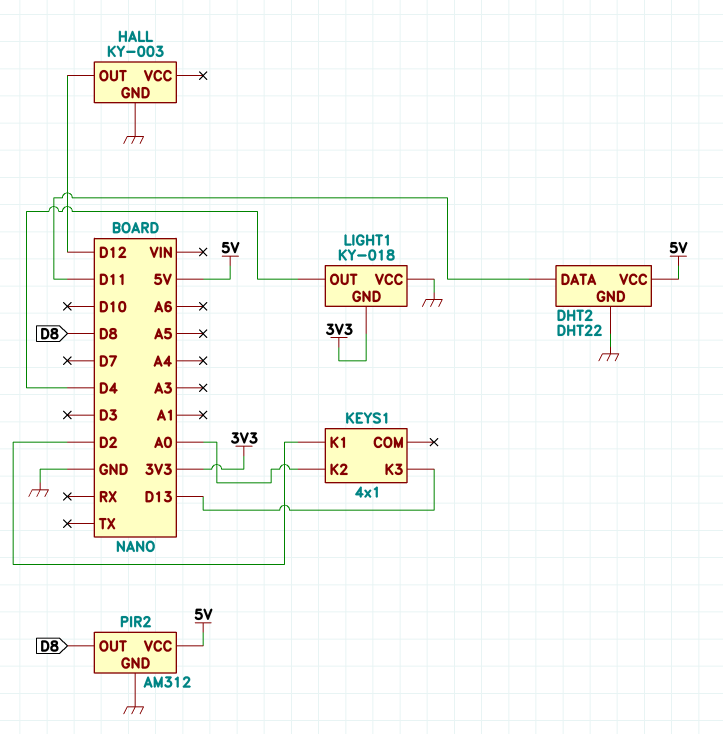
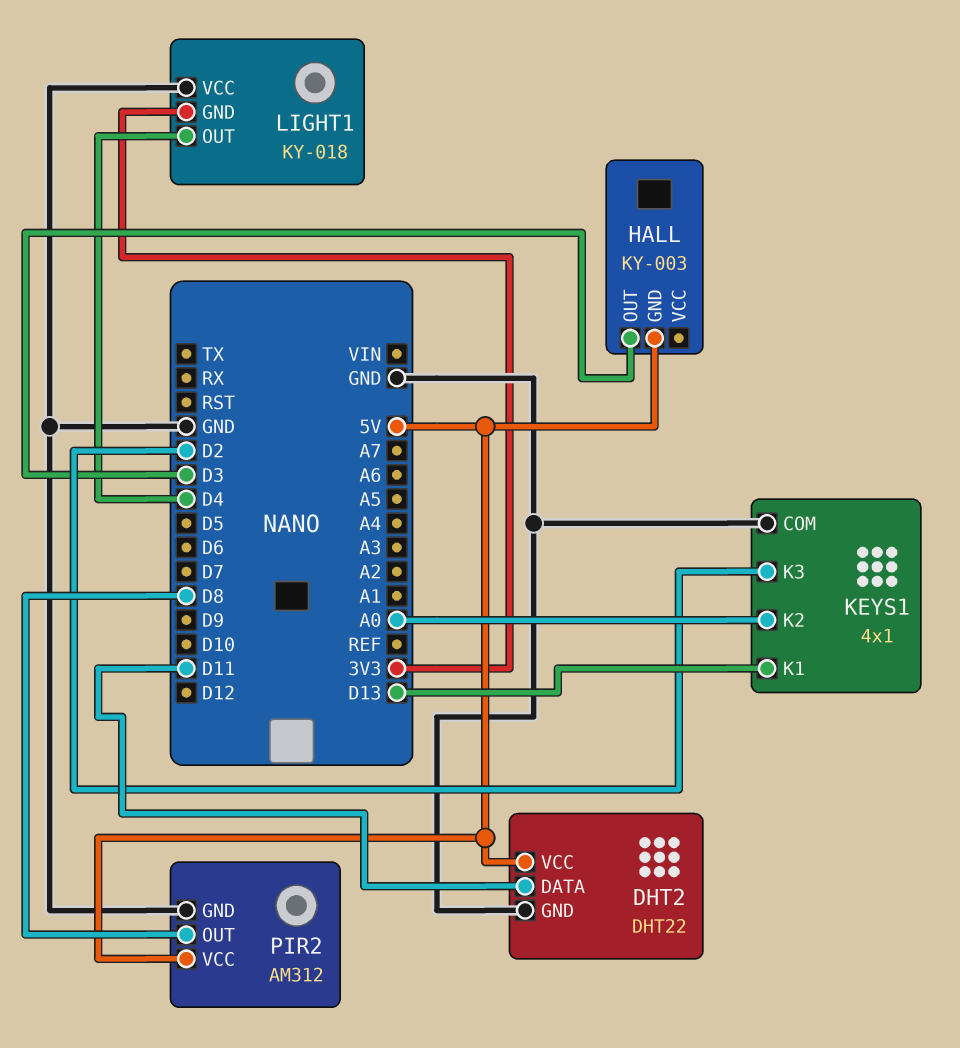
HALL pin GND: GND -> 5V
HALL pin OUT: D12 -> D3
KEYS1 pin COM: none -> GND
KEYS1 pin K1: D2 -> D13
KEYS1 pin K3: D13 -> D2

